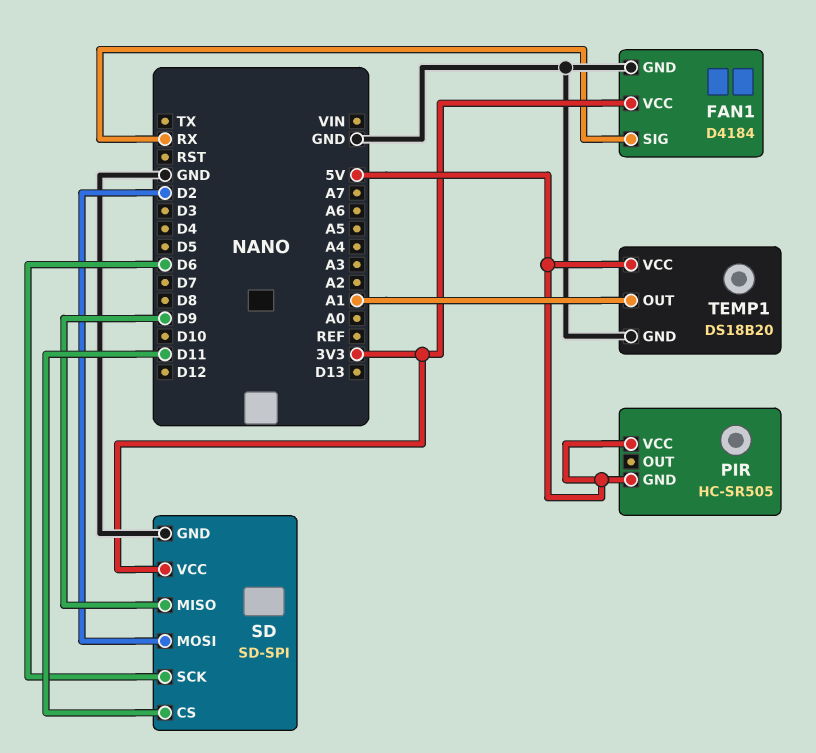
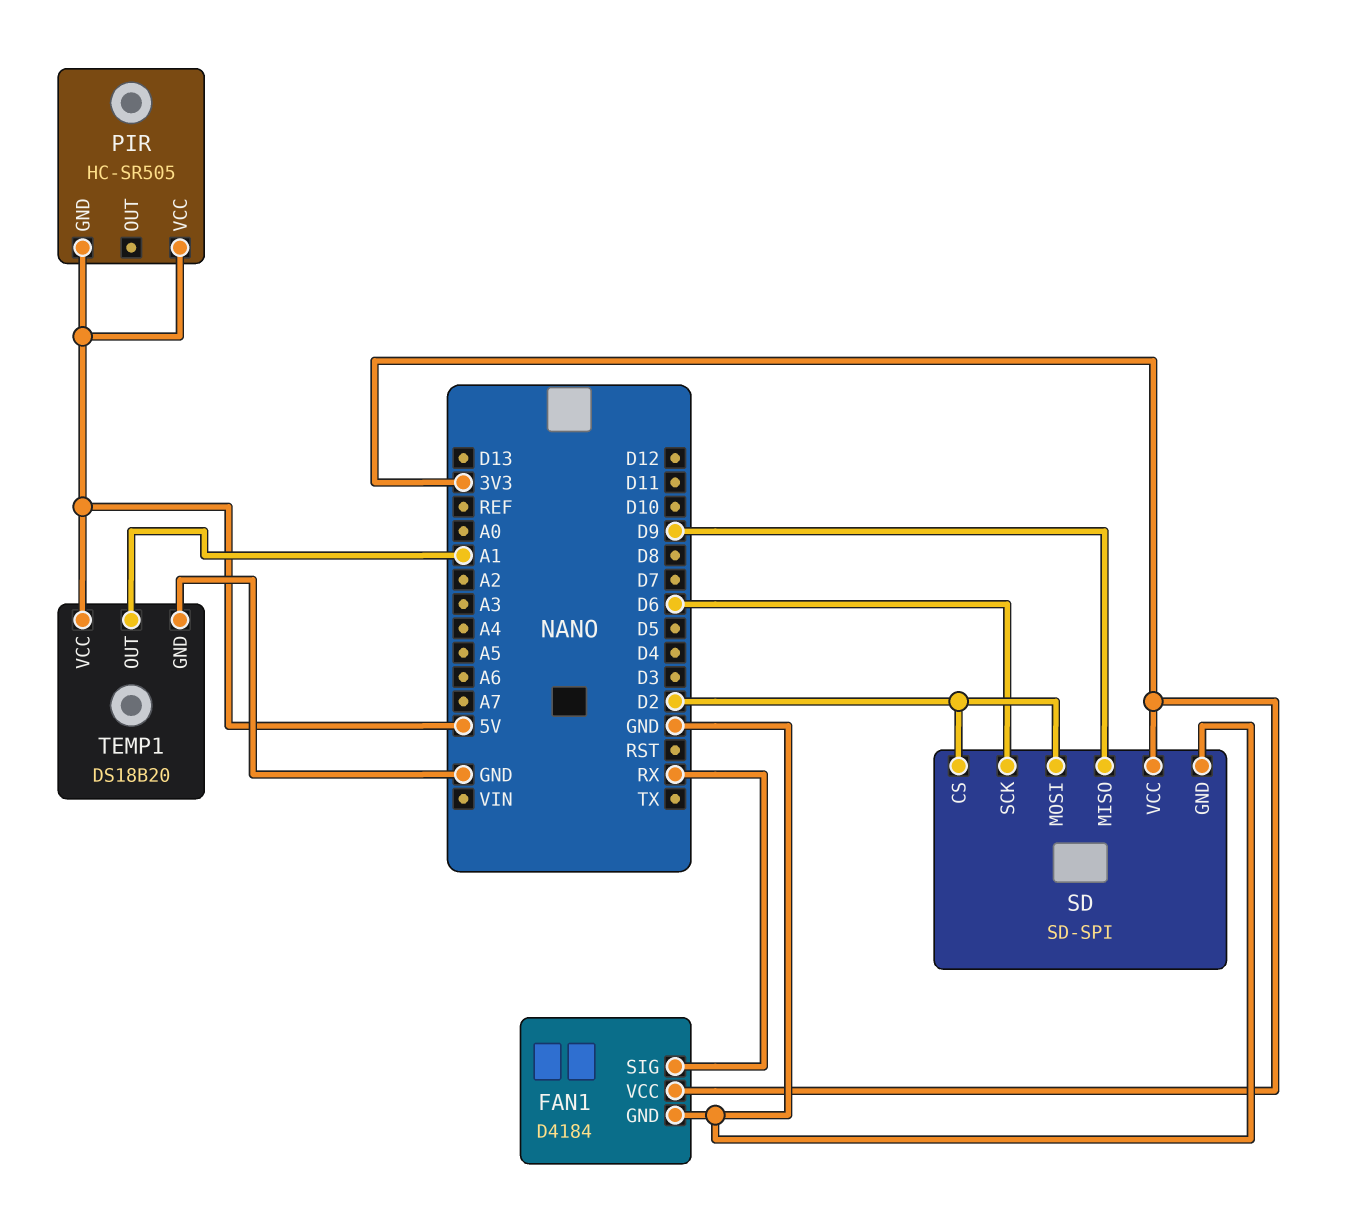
SD pin CS: D11 -> D2

